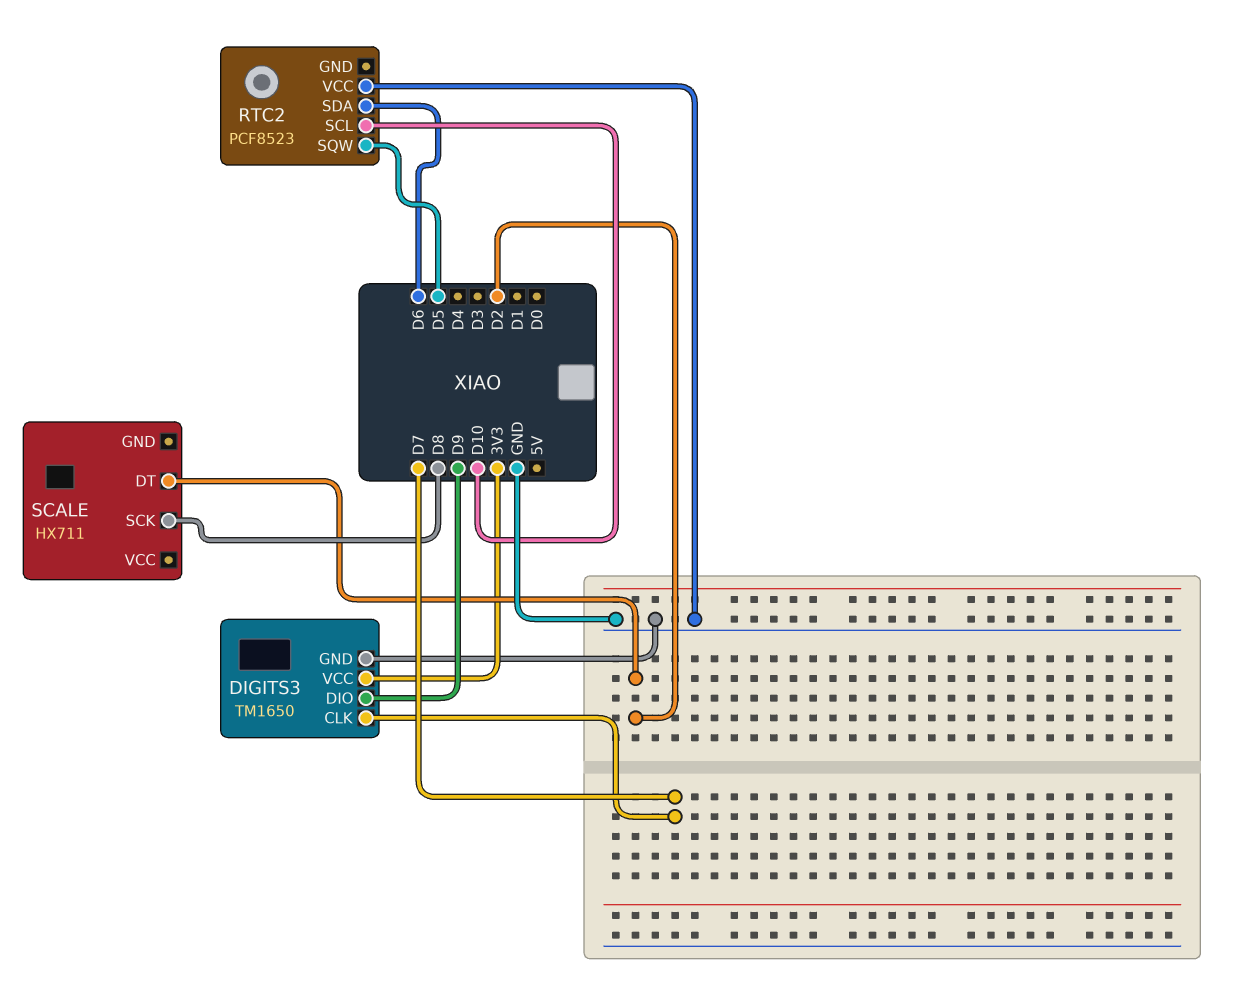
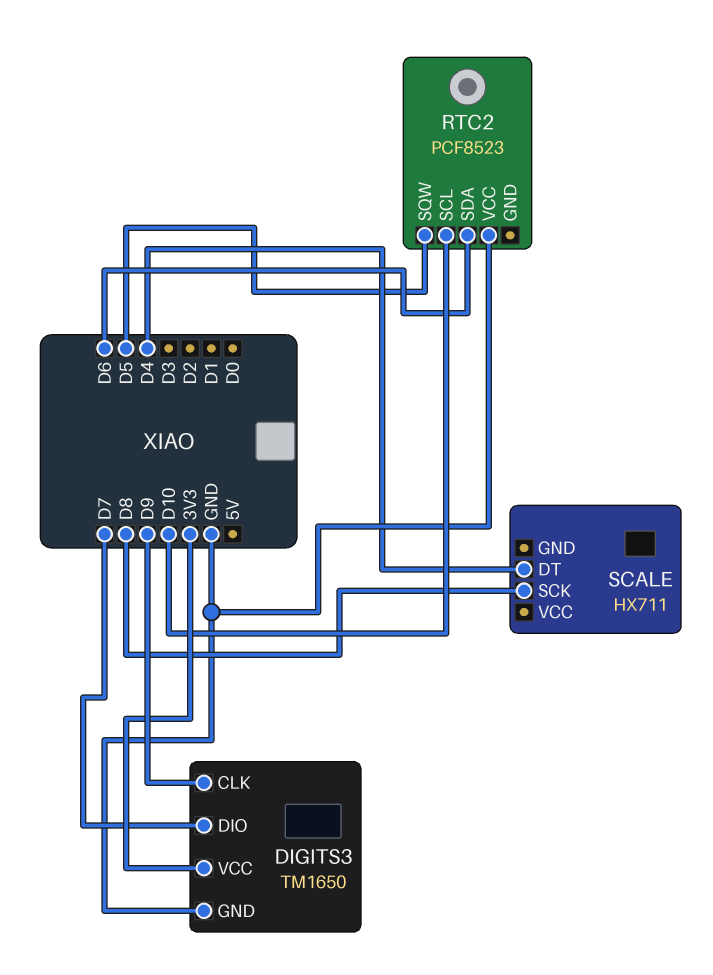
DIGITS3 pin CLK: D7 -> D9
DIGITS3 pin DIO: D9 -> D7
SCALE pin DT: D2 -> D4

